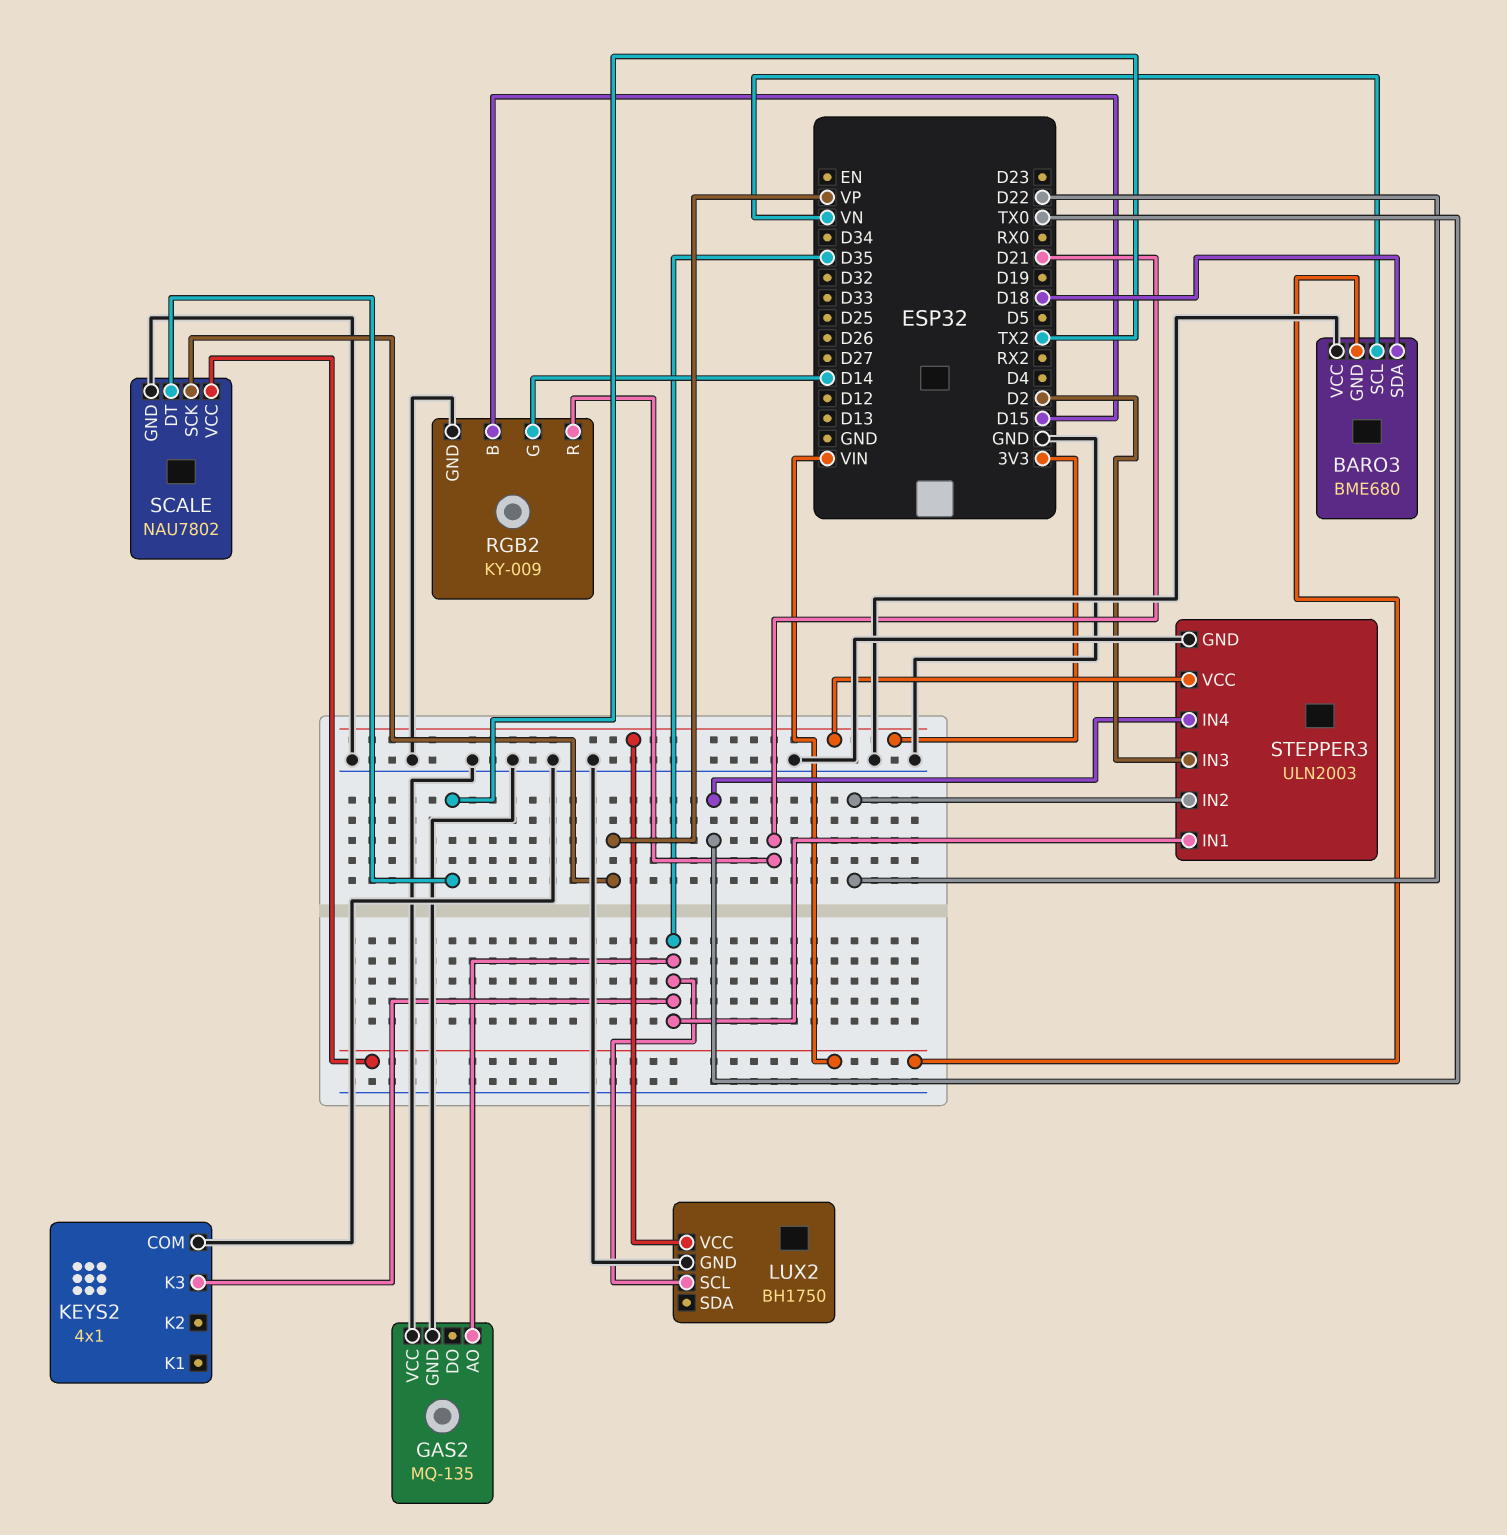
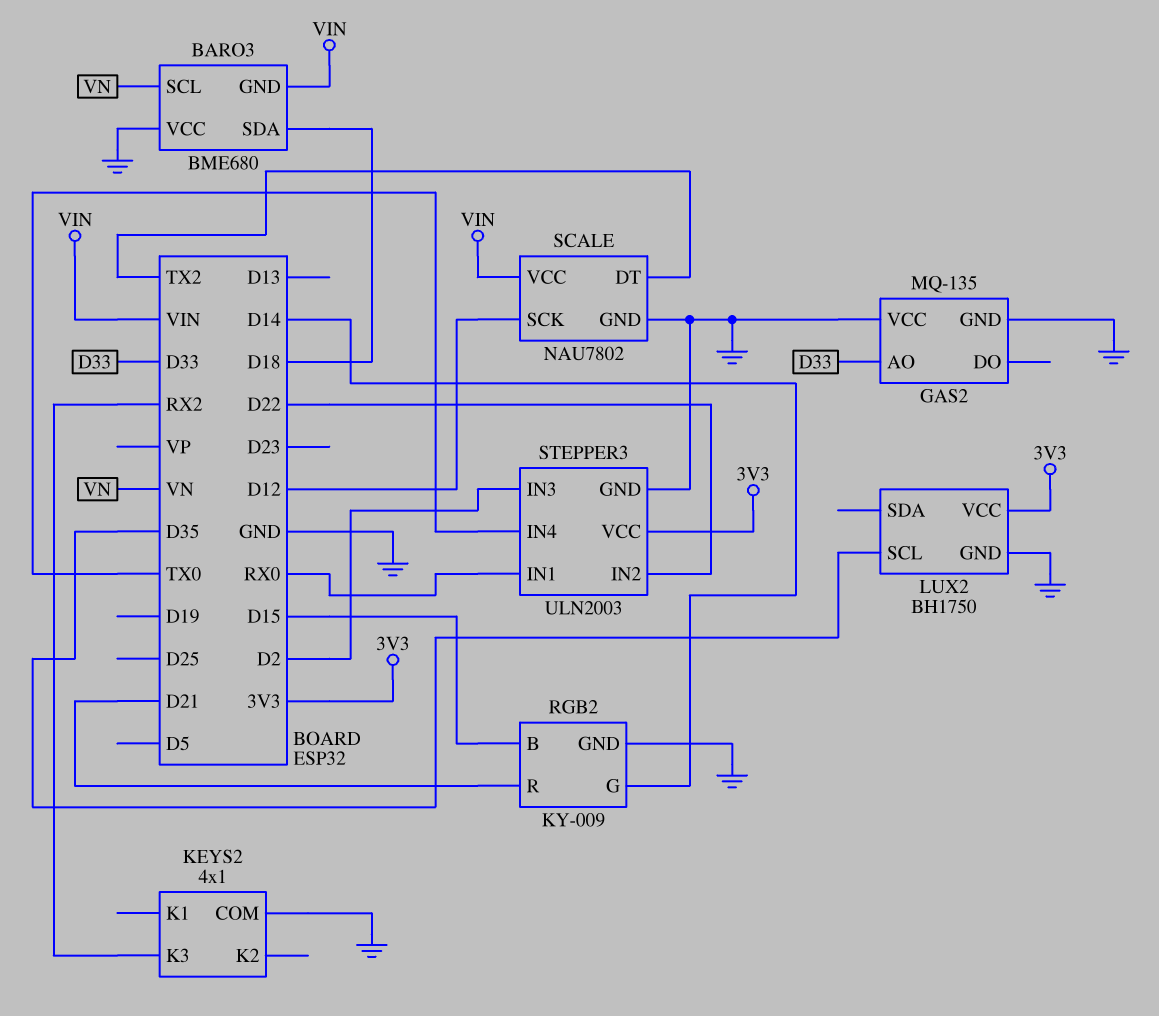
GAS2 pin AO: D35 -> D33
KEYS2 pin K3: D35 -> RX2
SCALE pin SCK: VP -> D12
STEPPER3 pin IN1: D35 -> RX0

